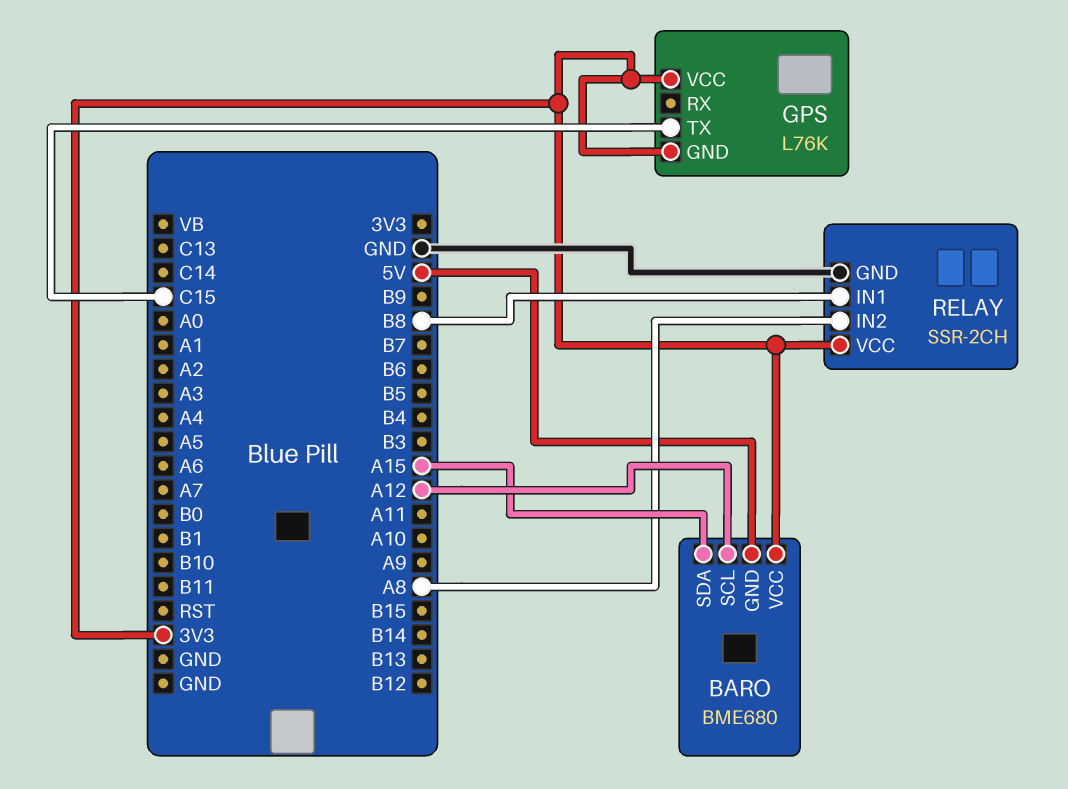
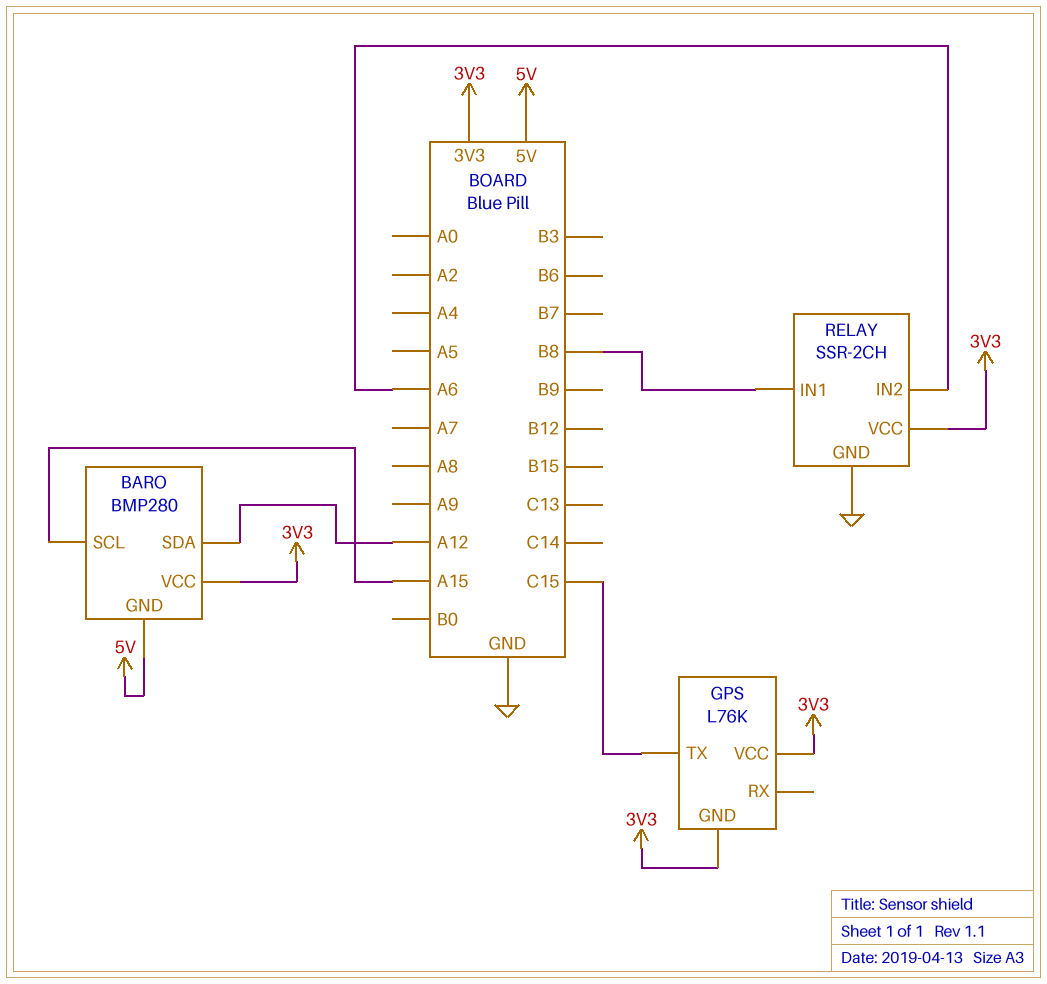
BARO: BME680 -> BMP280
BARO pin SCL: A12 -> A15
BARO pin SDA: A15 -> A12
RELAY pin IN2: A8 -> A6

